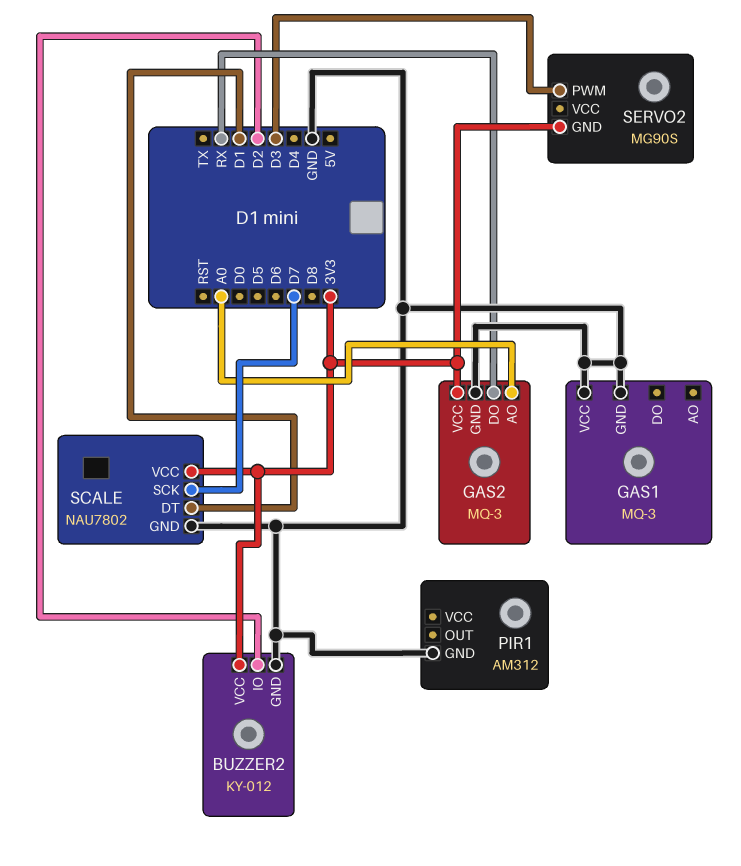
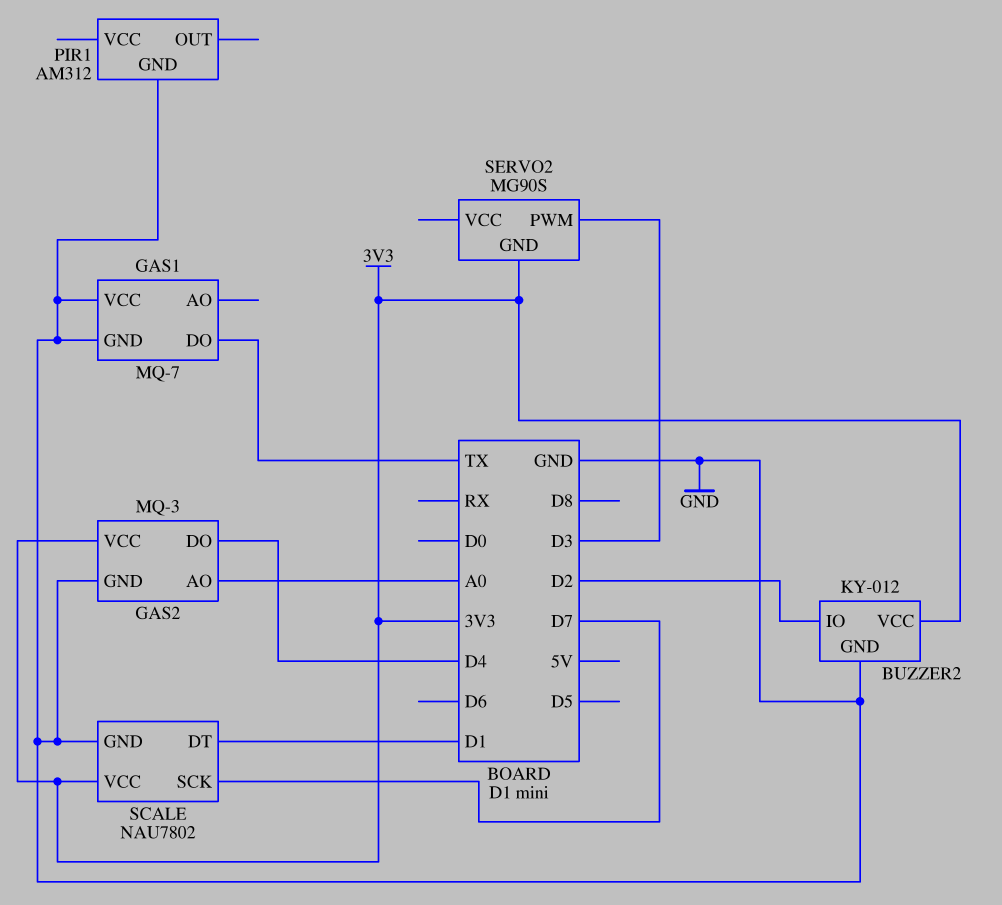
GAS1: MQ-3 -> MQ-7
GAS1 pin DO: none -> TX
GAS2 pin DO: RX -> D4

